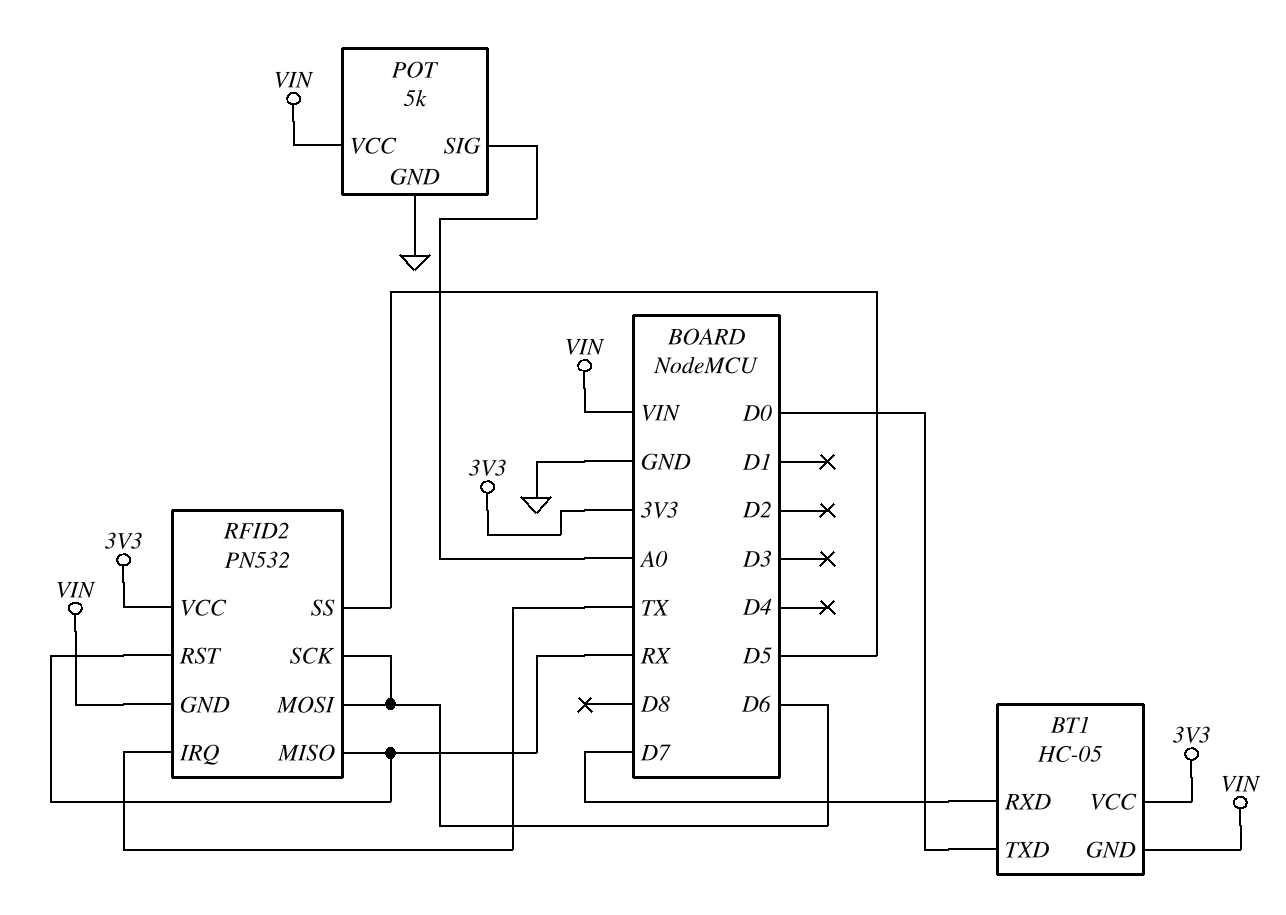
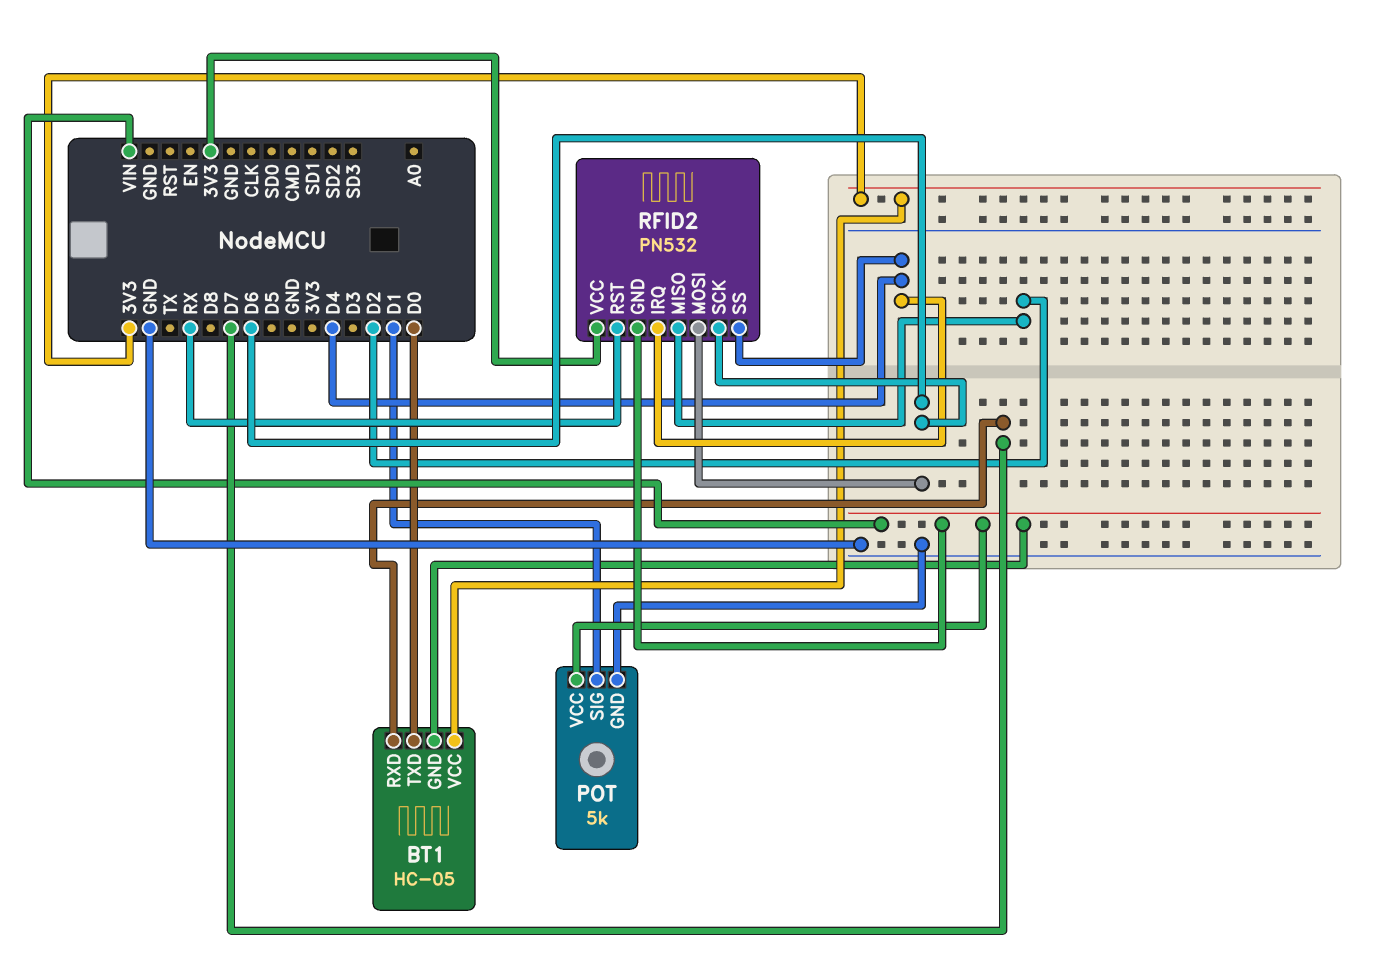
POT pin SIG: A0 -> D1
RFID2 pin IRQ: TX -> D4
RFID2 pin MISO: RX -> D2
RFID2 pin SS: D5 -> D4

